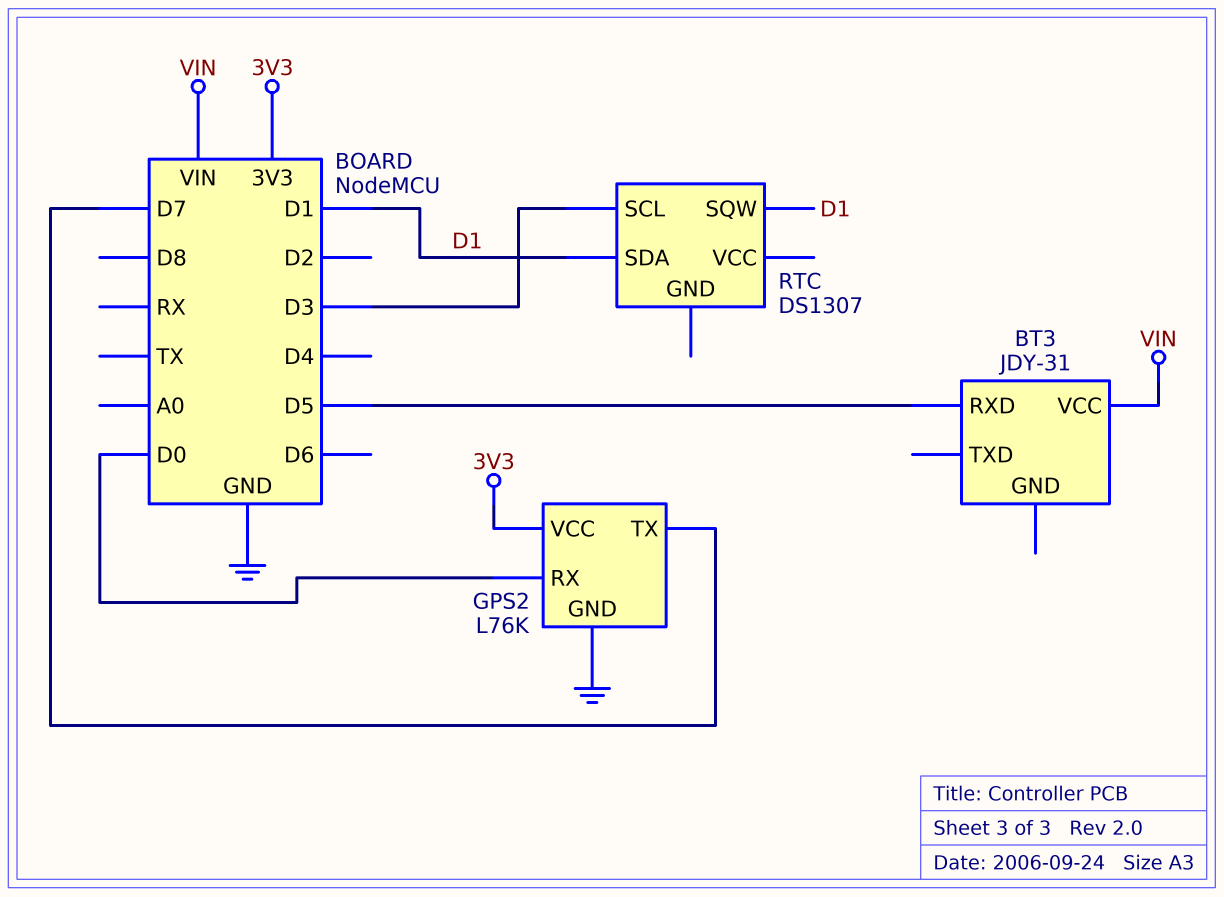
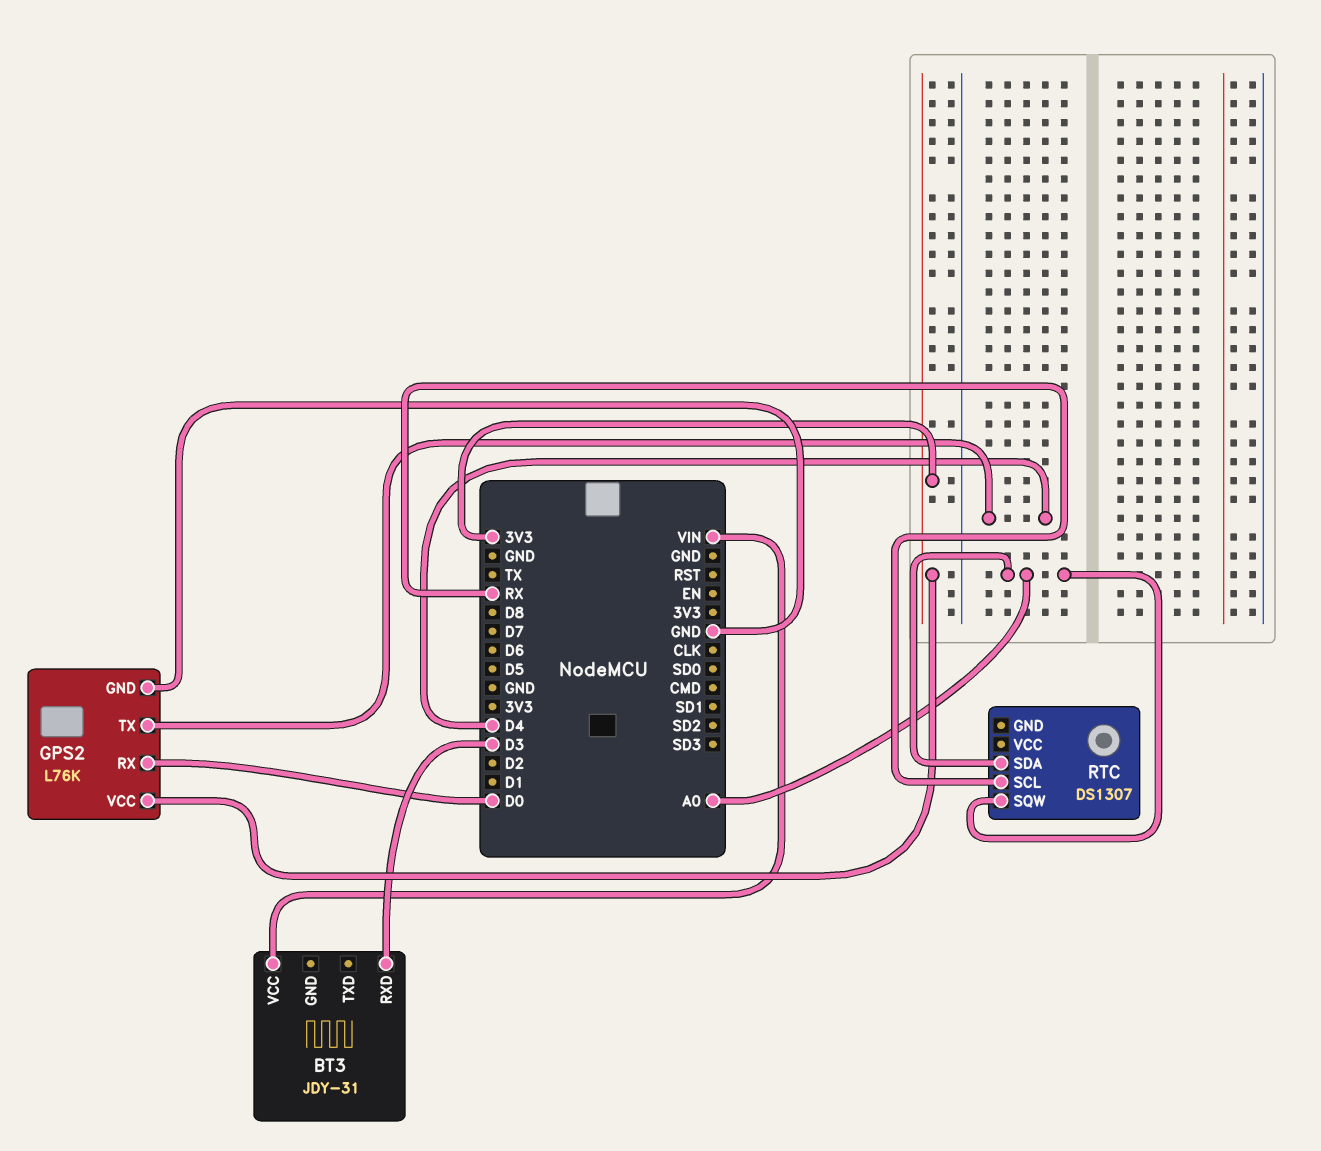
BT3 pin RXD: D5 -> D3
GPS2 pin TX: D7 -> D4
RTC pin SCL: D3 -> RX
RTC pin SDA: D1 -> A0
RTC pin SQW: D1 -> A0

